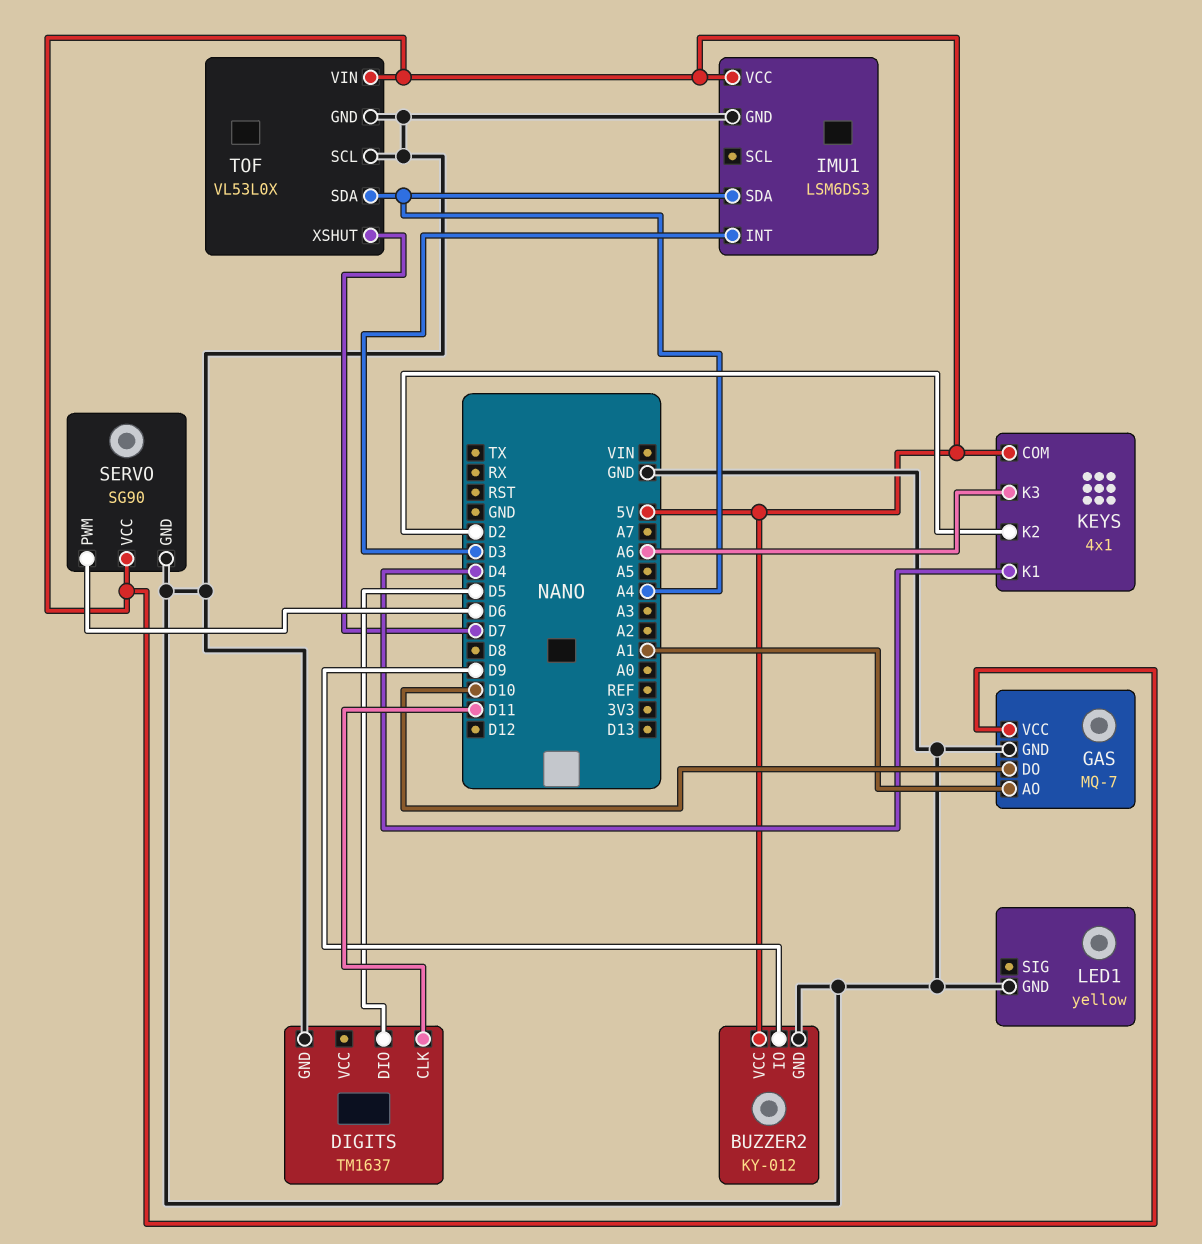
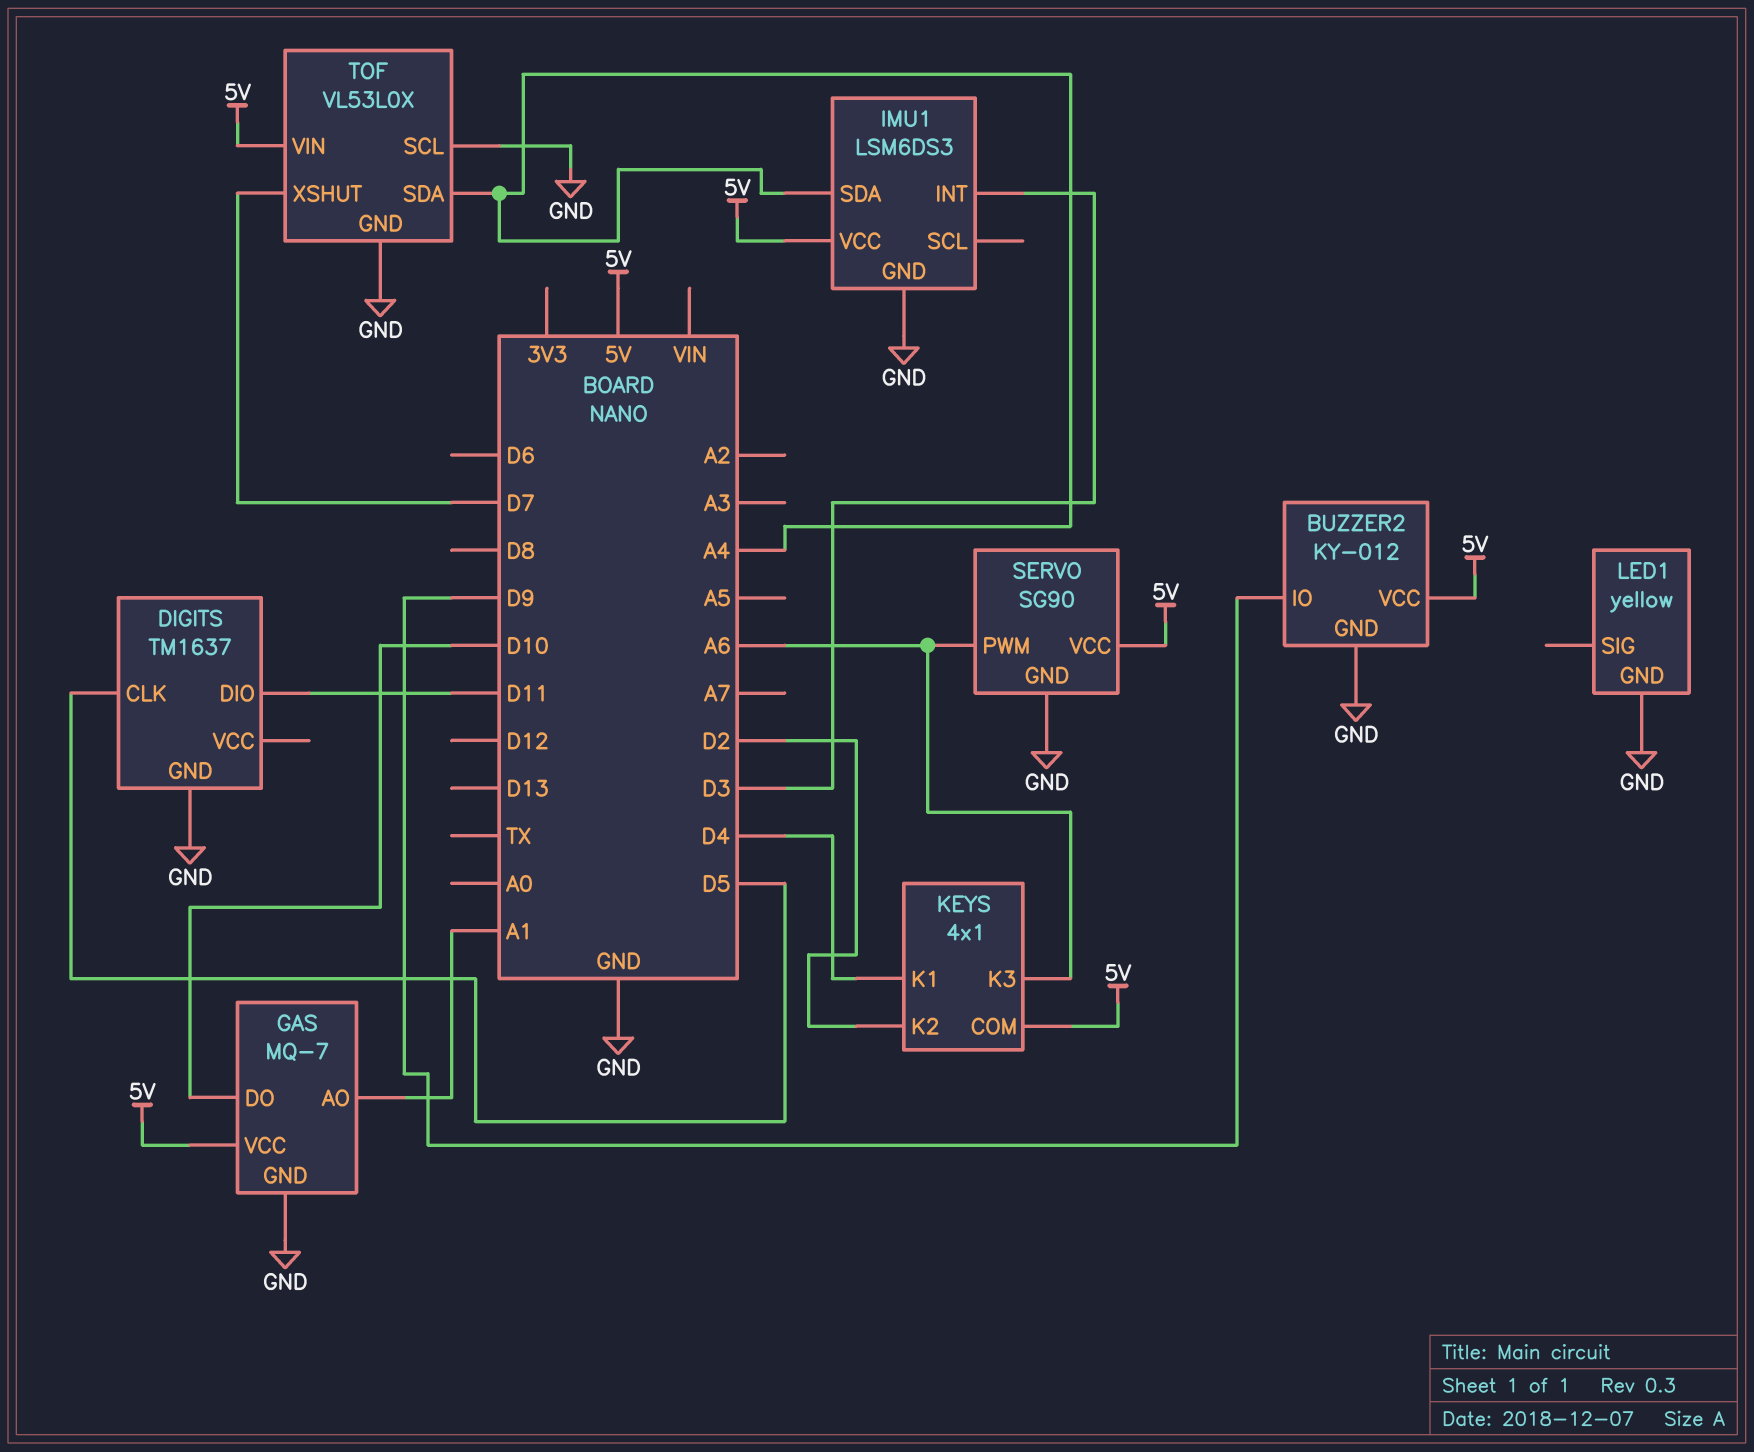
DIGITS pin CLK: D11 -> D5
DIGITS pin DIO: D5 -> D11
SERVO pin PWM: D6 -> A6

